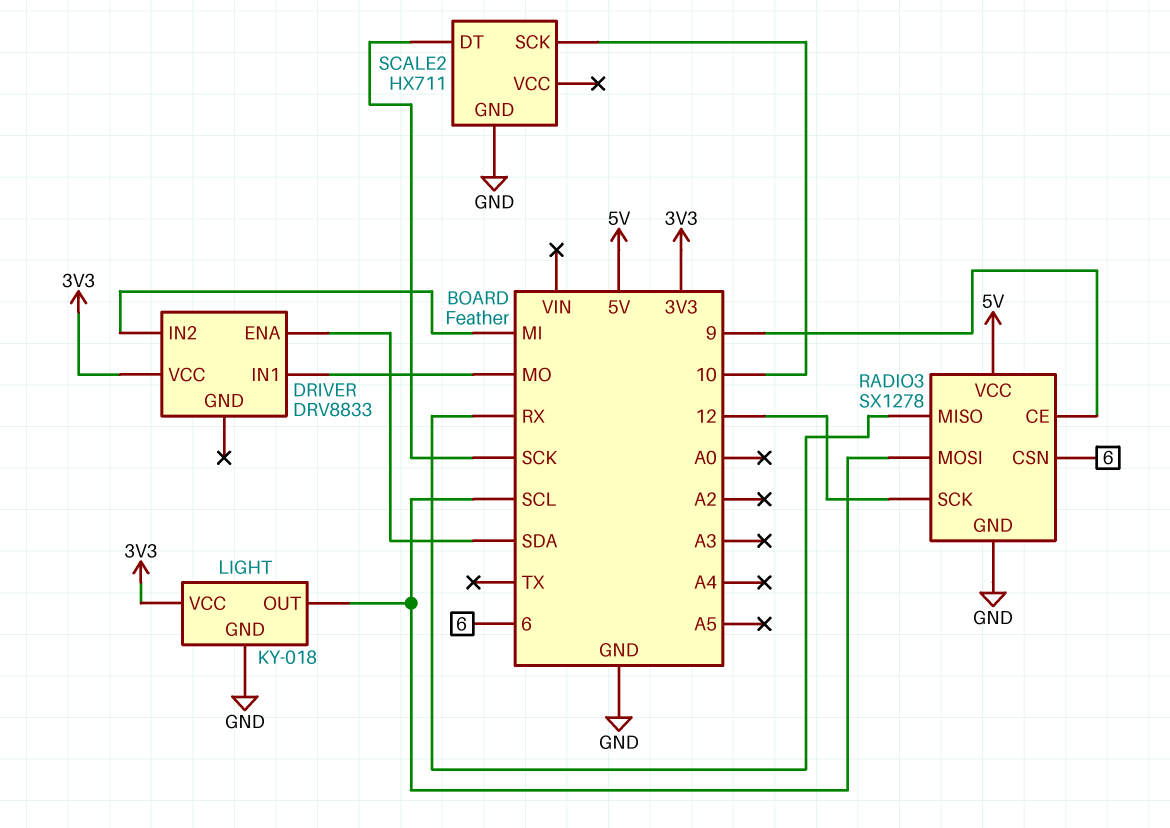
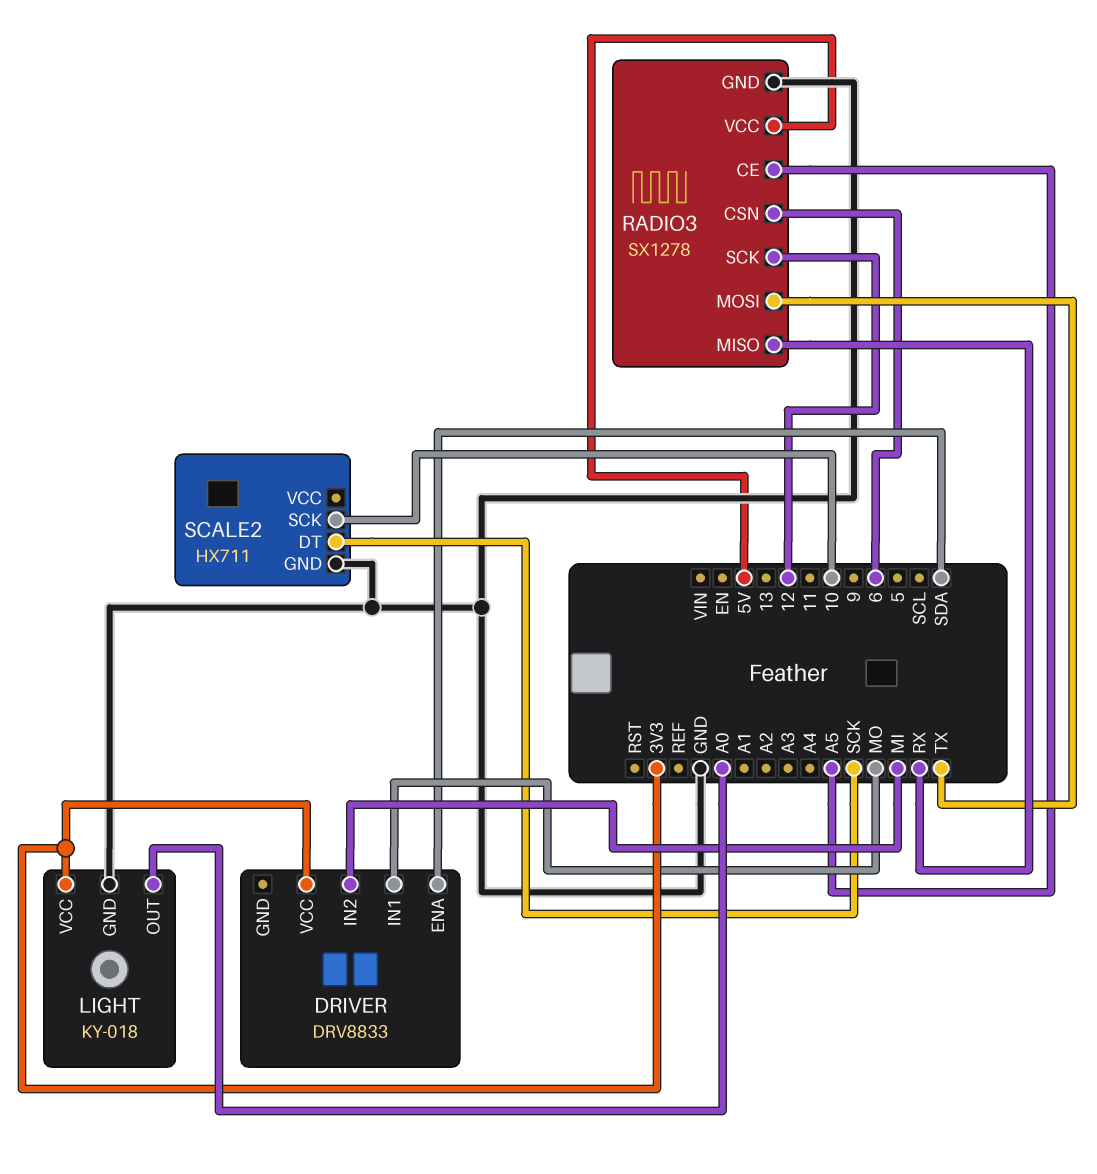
LIGHT pin OUT: SCL -> A0
RADIO3 pin CE: 9 -> A5
RADIO3 pin MOSI: SCL -> TX

